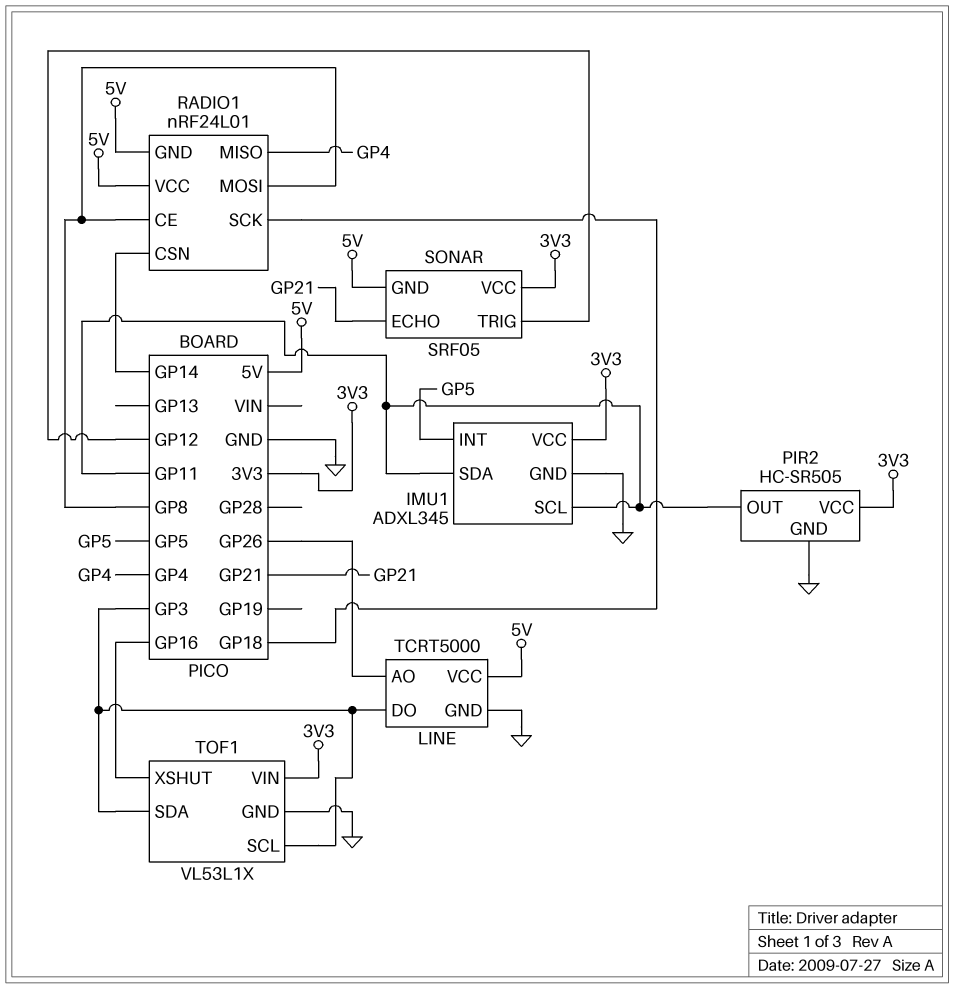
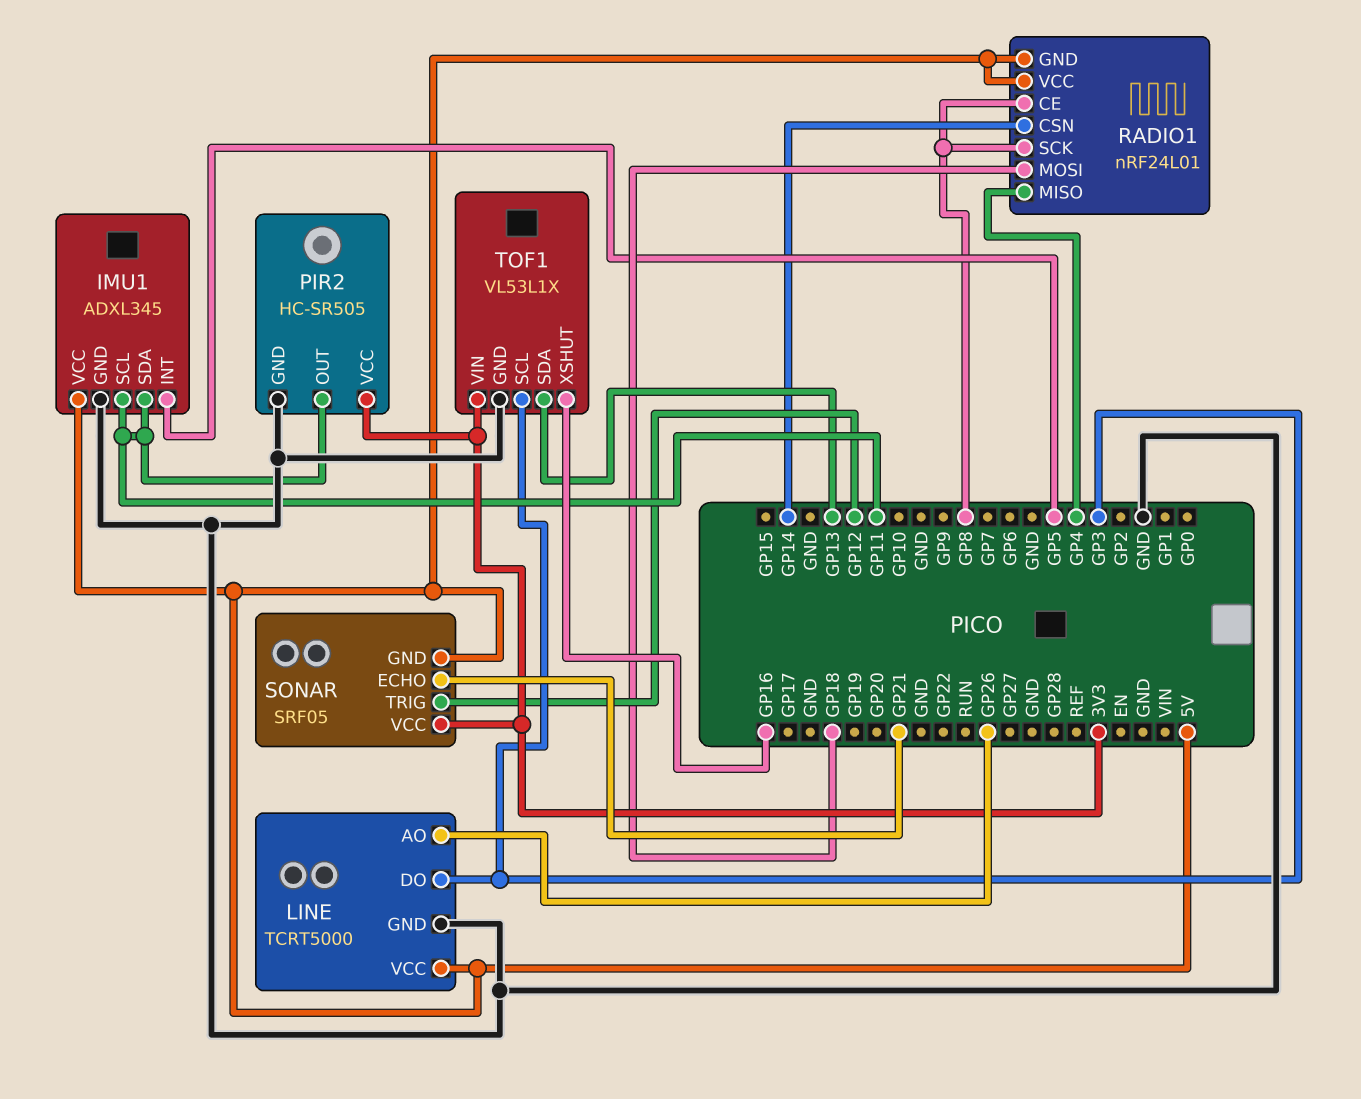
IMU1 pin VCC: 3V3 -> 5V
RADIO1 pin MOSI: GP8 -> GP18
RADIO1 pin SCK: GP18 -> GP8
TOF1 pin SDA: GP3 -> GP13

